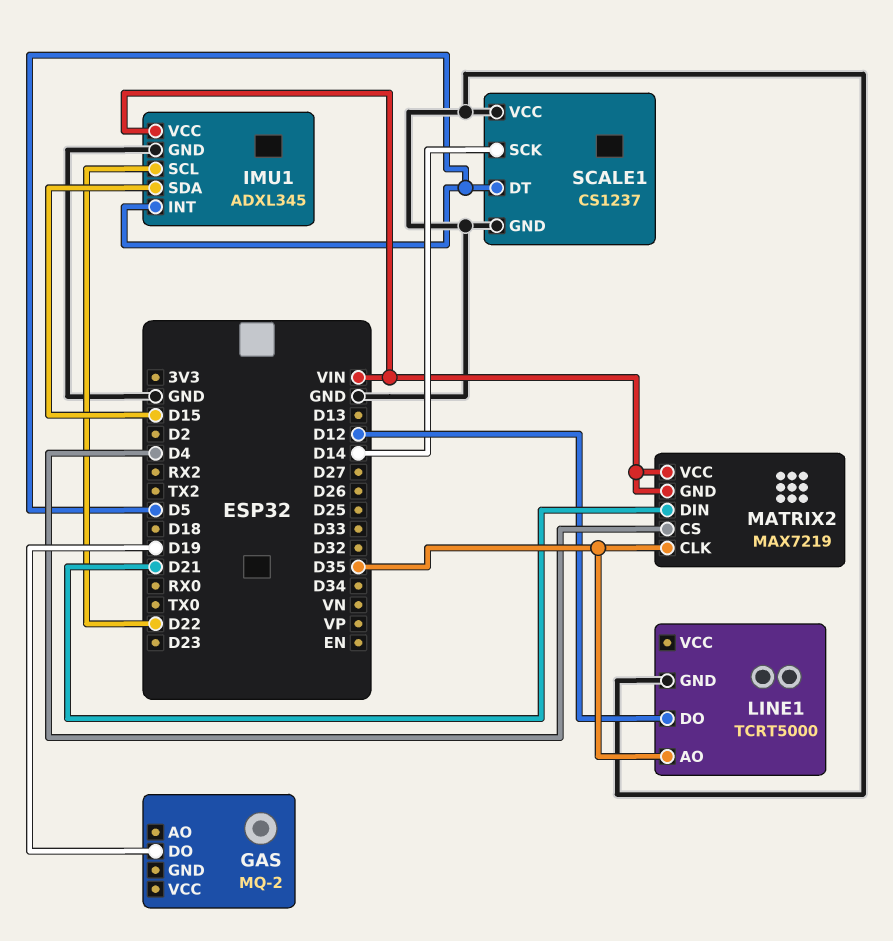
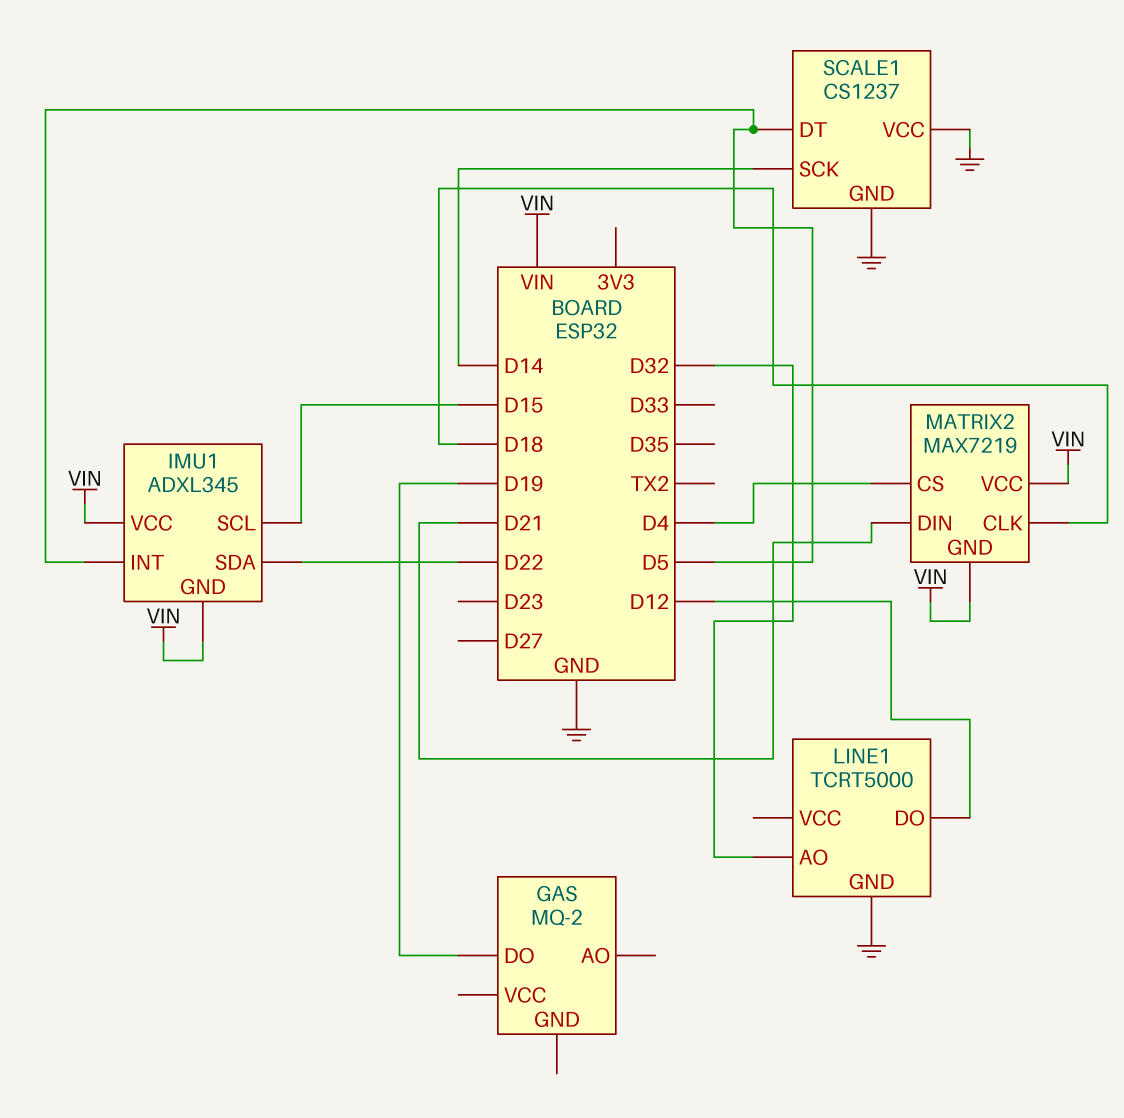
IMU1 pin GND: GND -> VIN
IMU1 pin SCL: D22 -> D15
IMU1 pin SDA: D15 -> D22
LINE1 pin AO: D35 -> D32
MATRIX2 pin CLK: D35 -> D18

